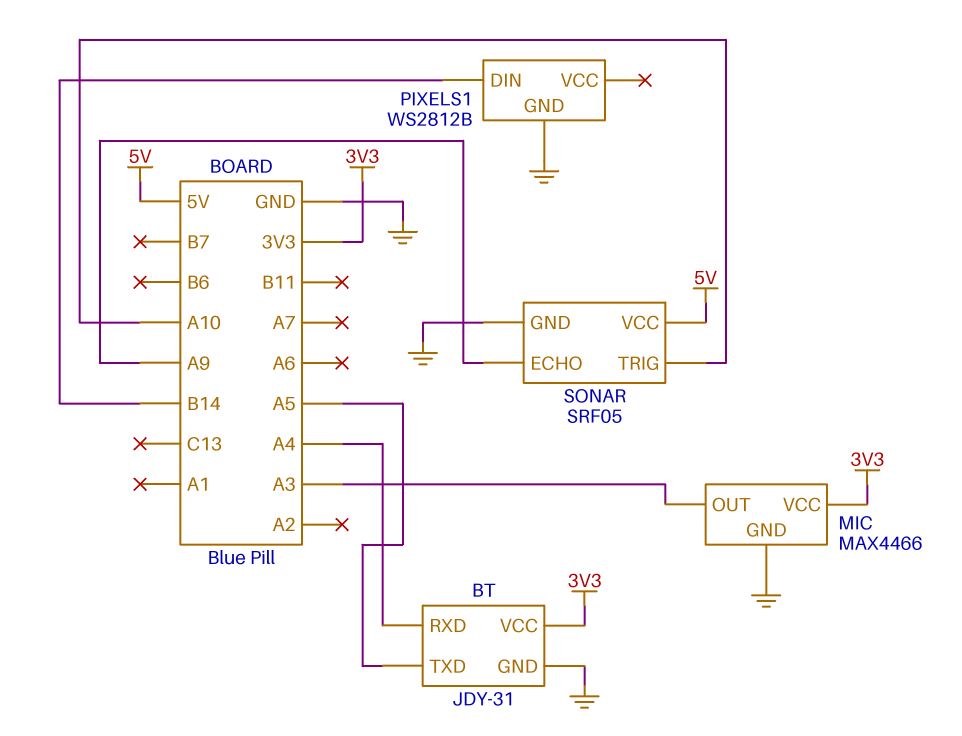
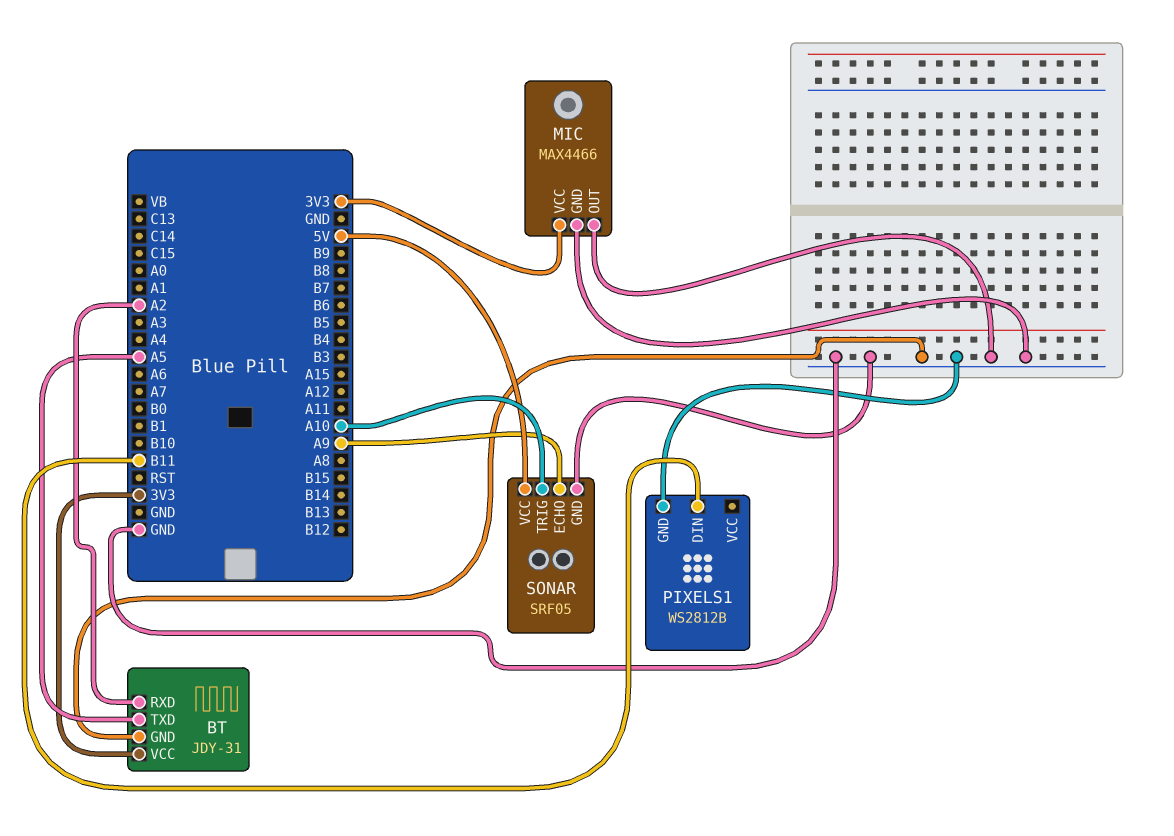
BT pin RXD: A4 -> A2
MIC pin OUT: A3 -> GND
PIXELS1 pin DIN: B14 -> B11

